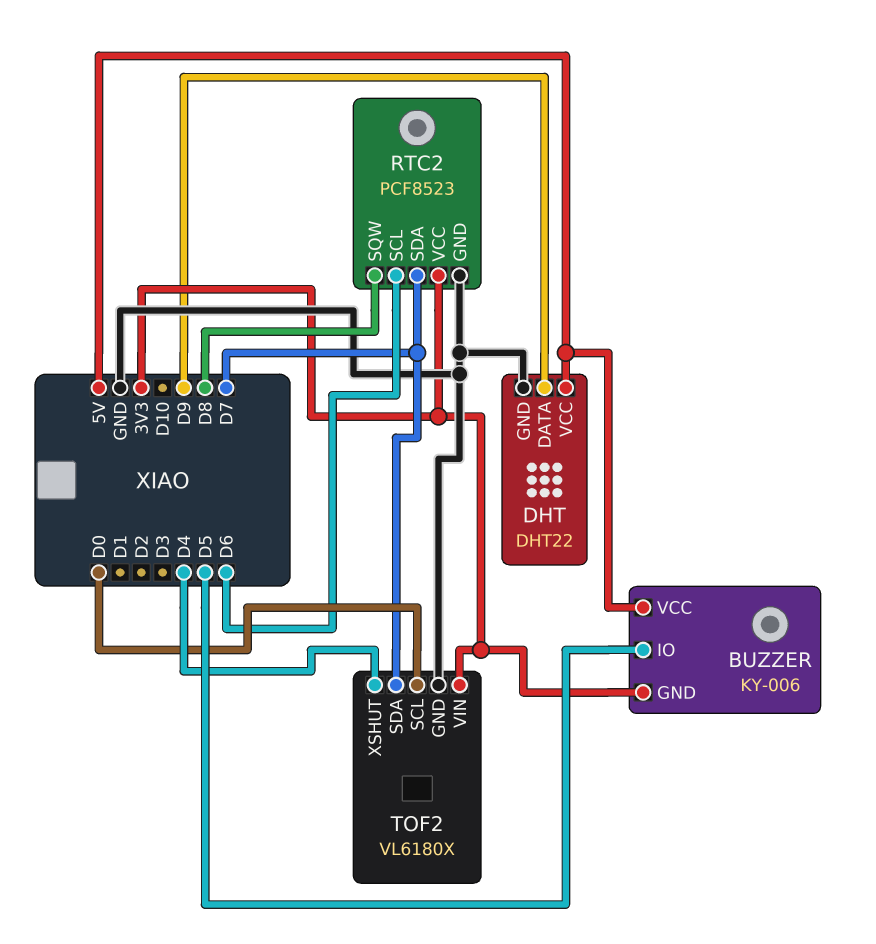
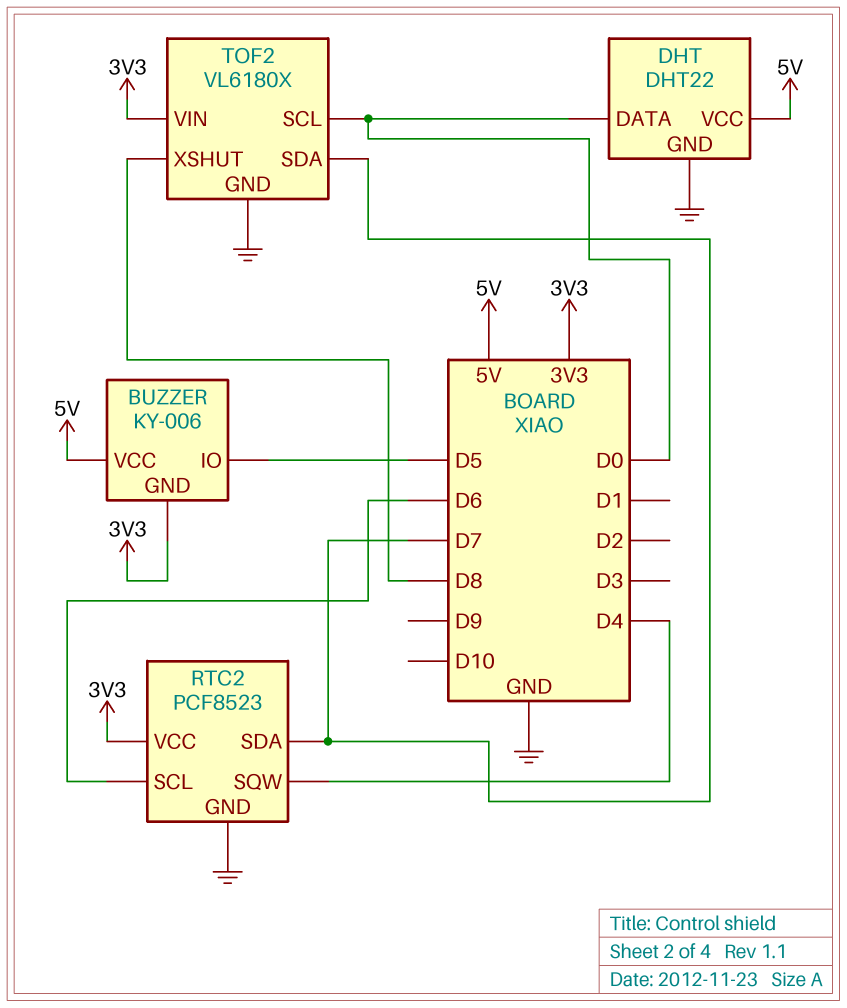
DHT pin DATA: D9 -> D0
RTC2 pin SQW: D8 -> D4
TOF2 pin XSHUT: D4 -> D8

